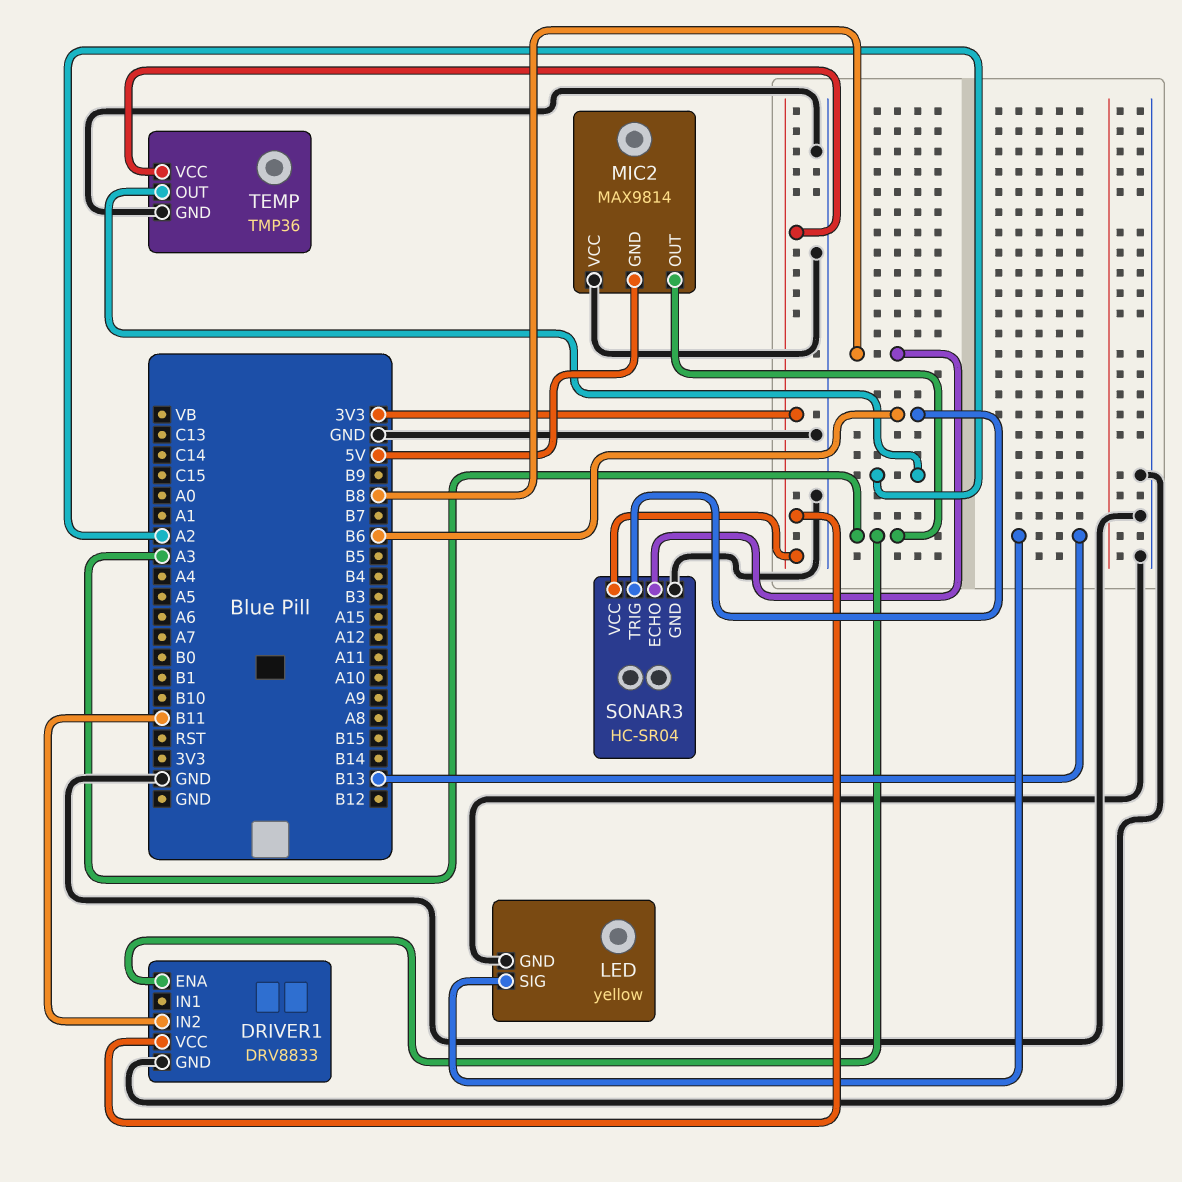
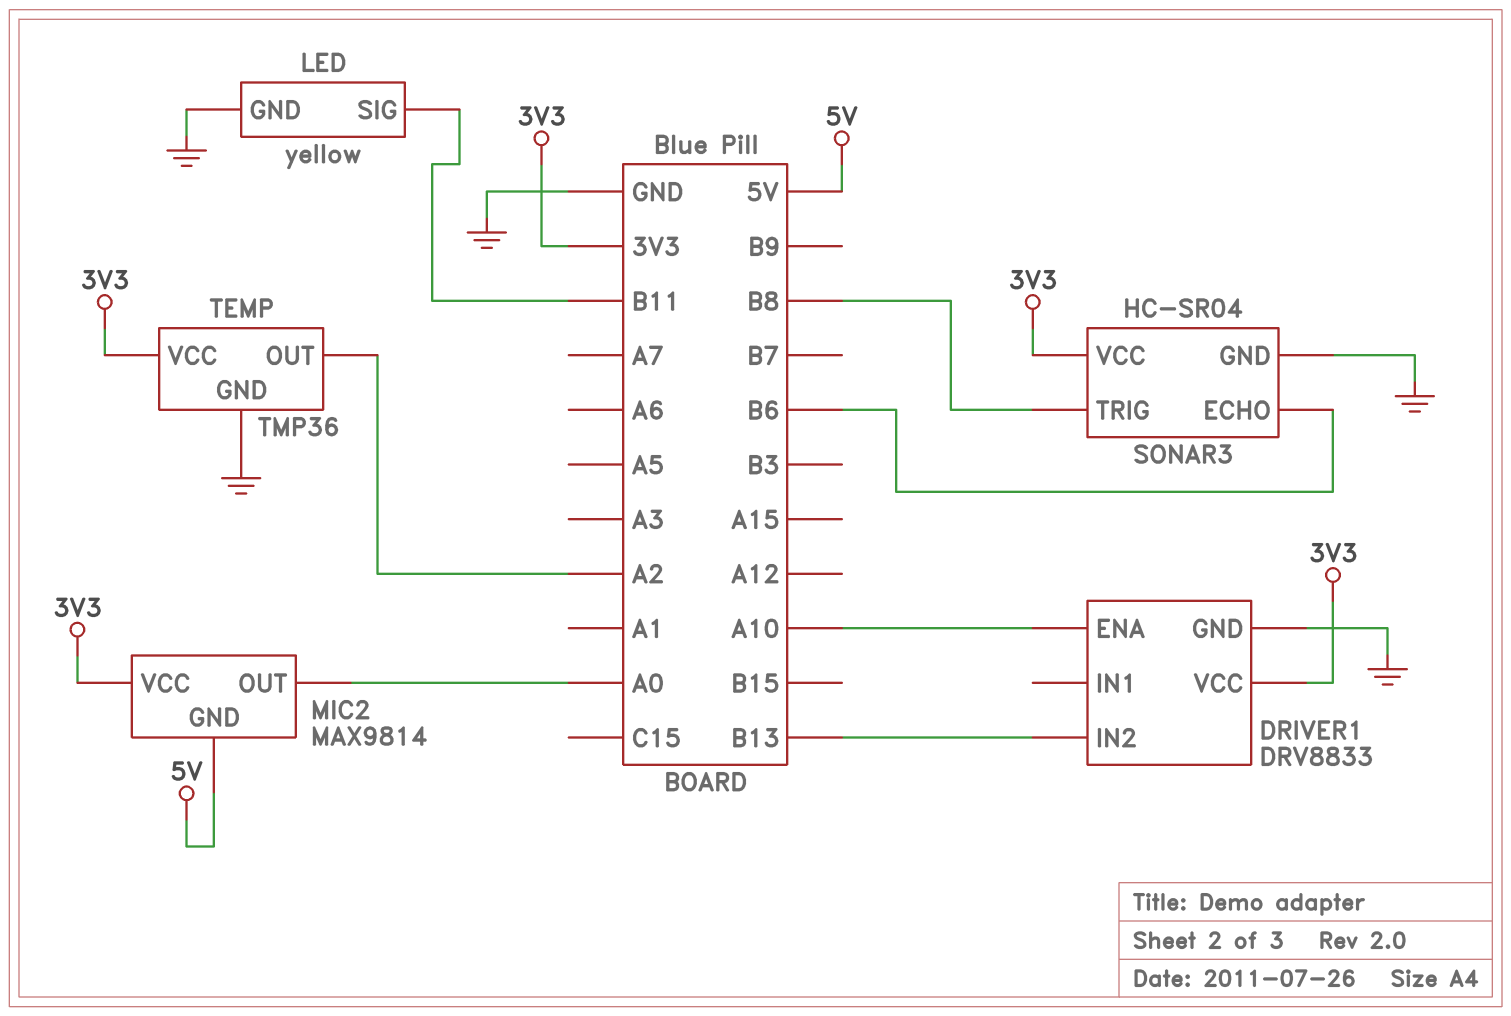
DRIVER1 pin ENA: A3 -> A10
DRIVER1 pin IN2: B11 -> B13
LED pin SIG: B13 -> B11
MIC2 pin OUT: A3 -> A0
MIC2 pin VCC: GND -> 3V3
SONAR3 pin ECHO: B8 -> B6
SONAR3 pin TRIG: B6 -> B8

